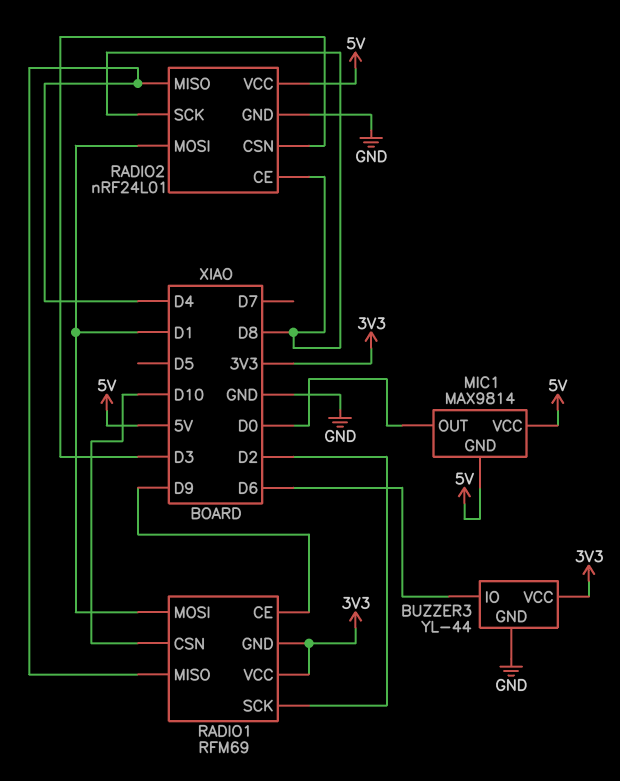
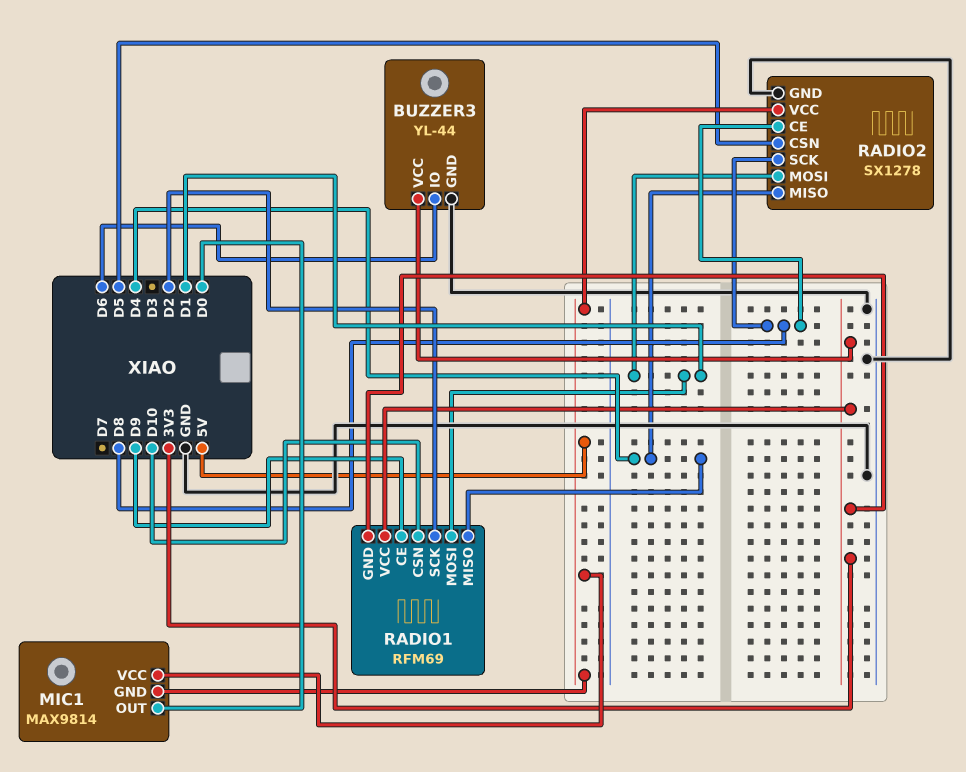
RADIO2: nRF24L01 -> SX1278
RADIO2 pin CSN: D3 -> D5

